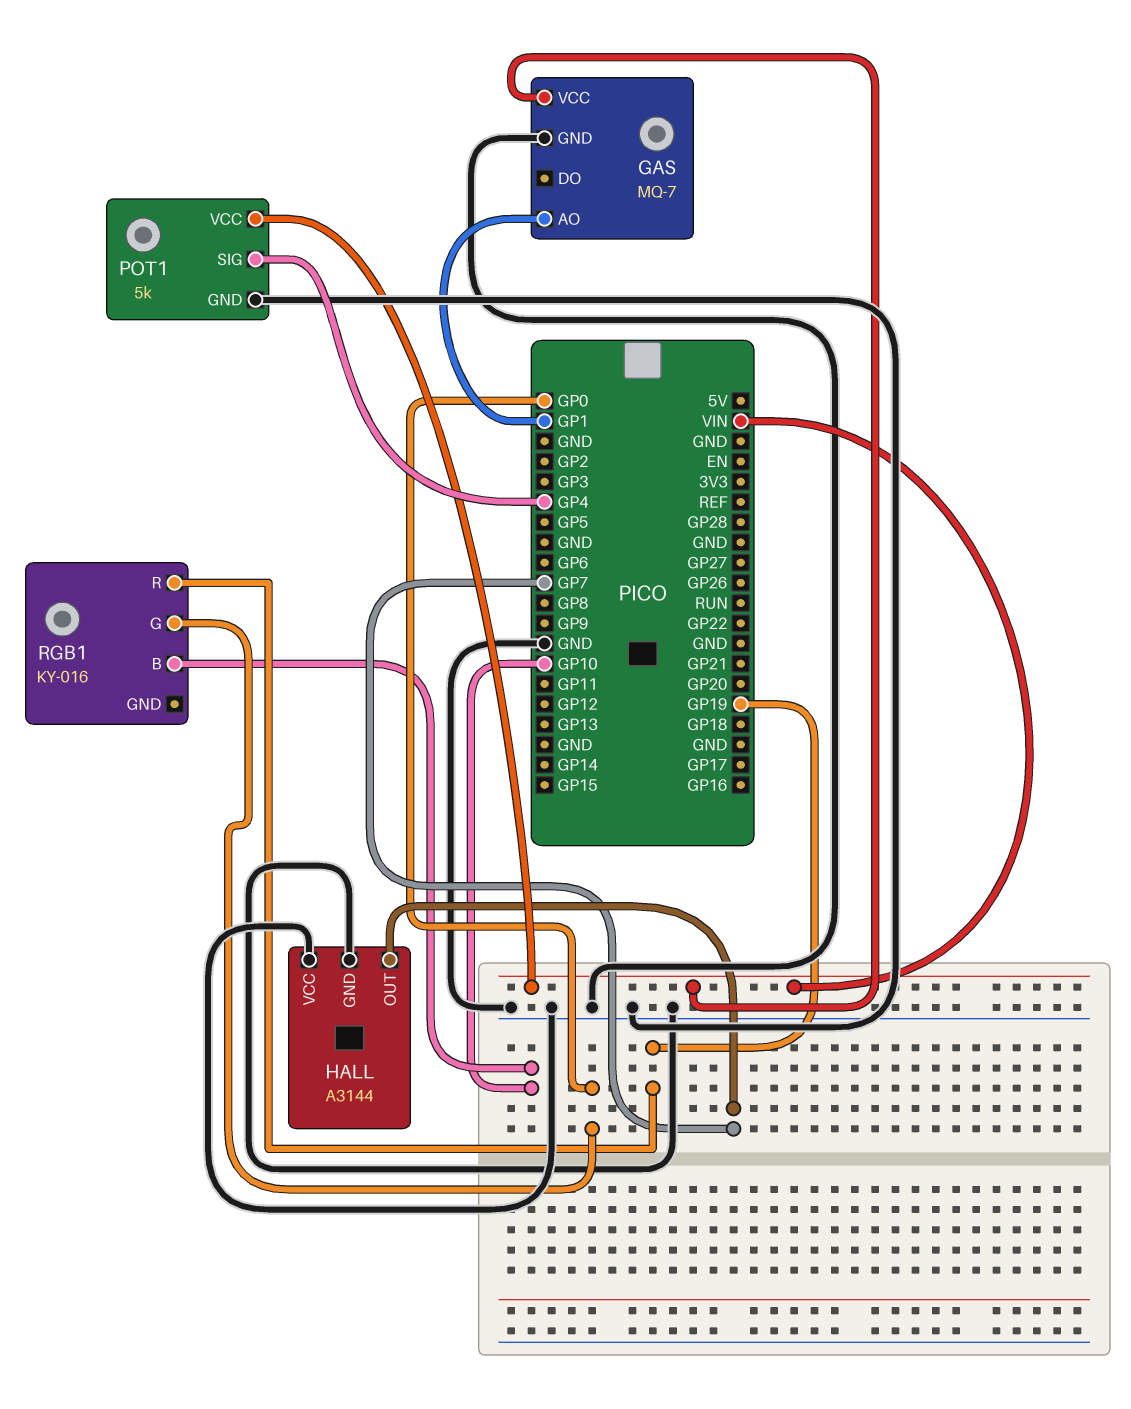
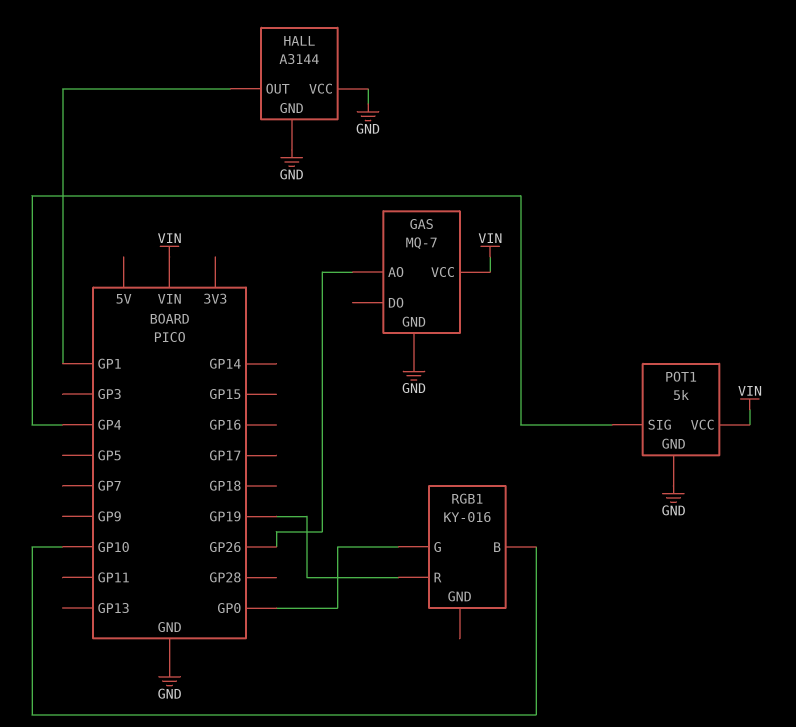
GAS pin AO: GP1 -> GP26
HALL pin OUT: GP7 -> GP1

